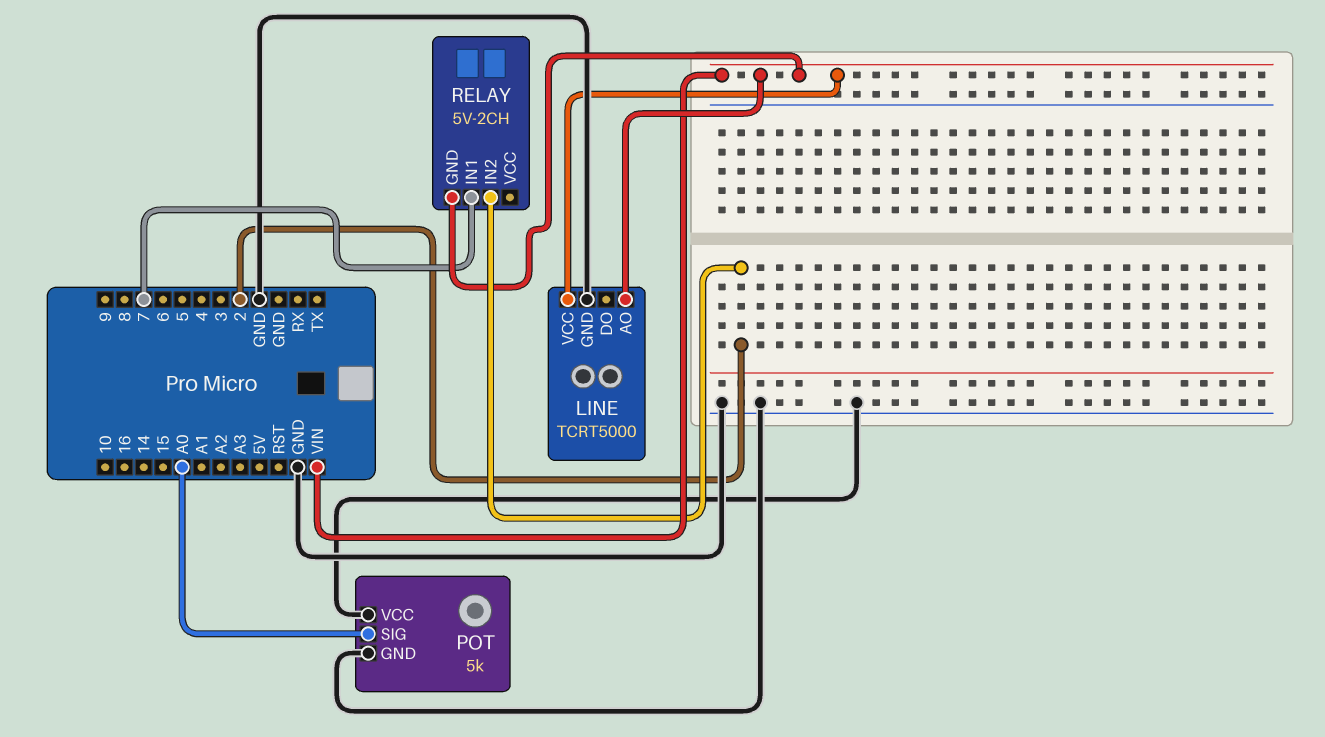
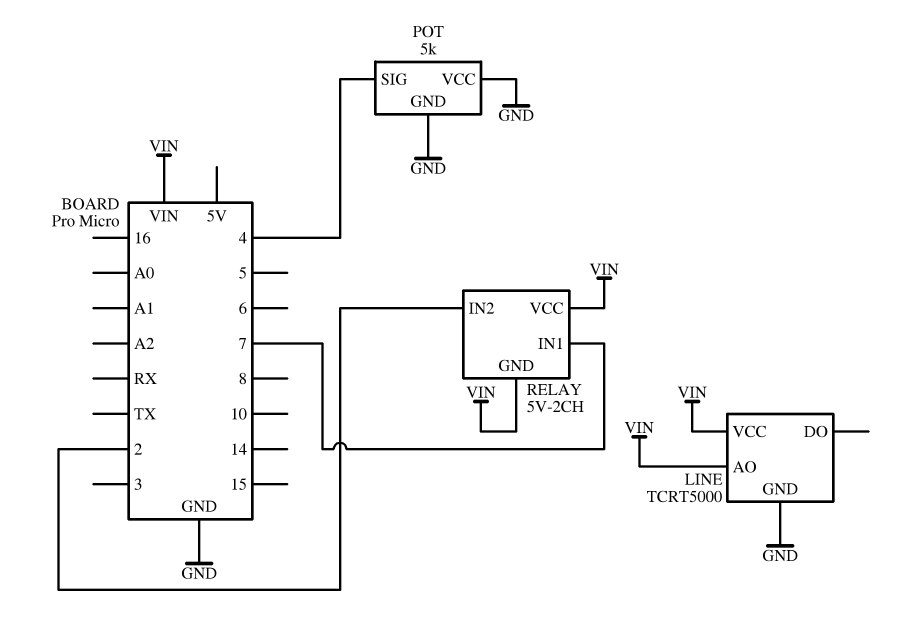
POT pin SIG: A0 -> 4
RELAY pin VCC: none -> VIN

